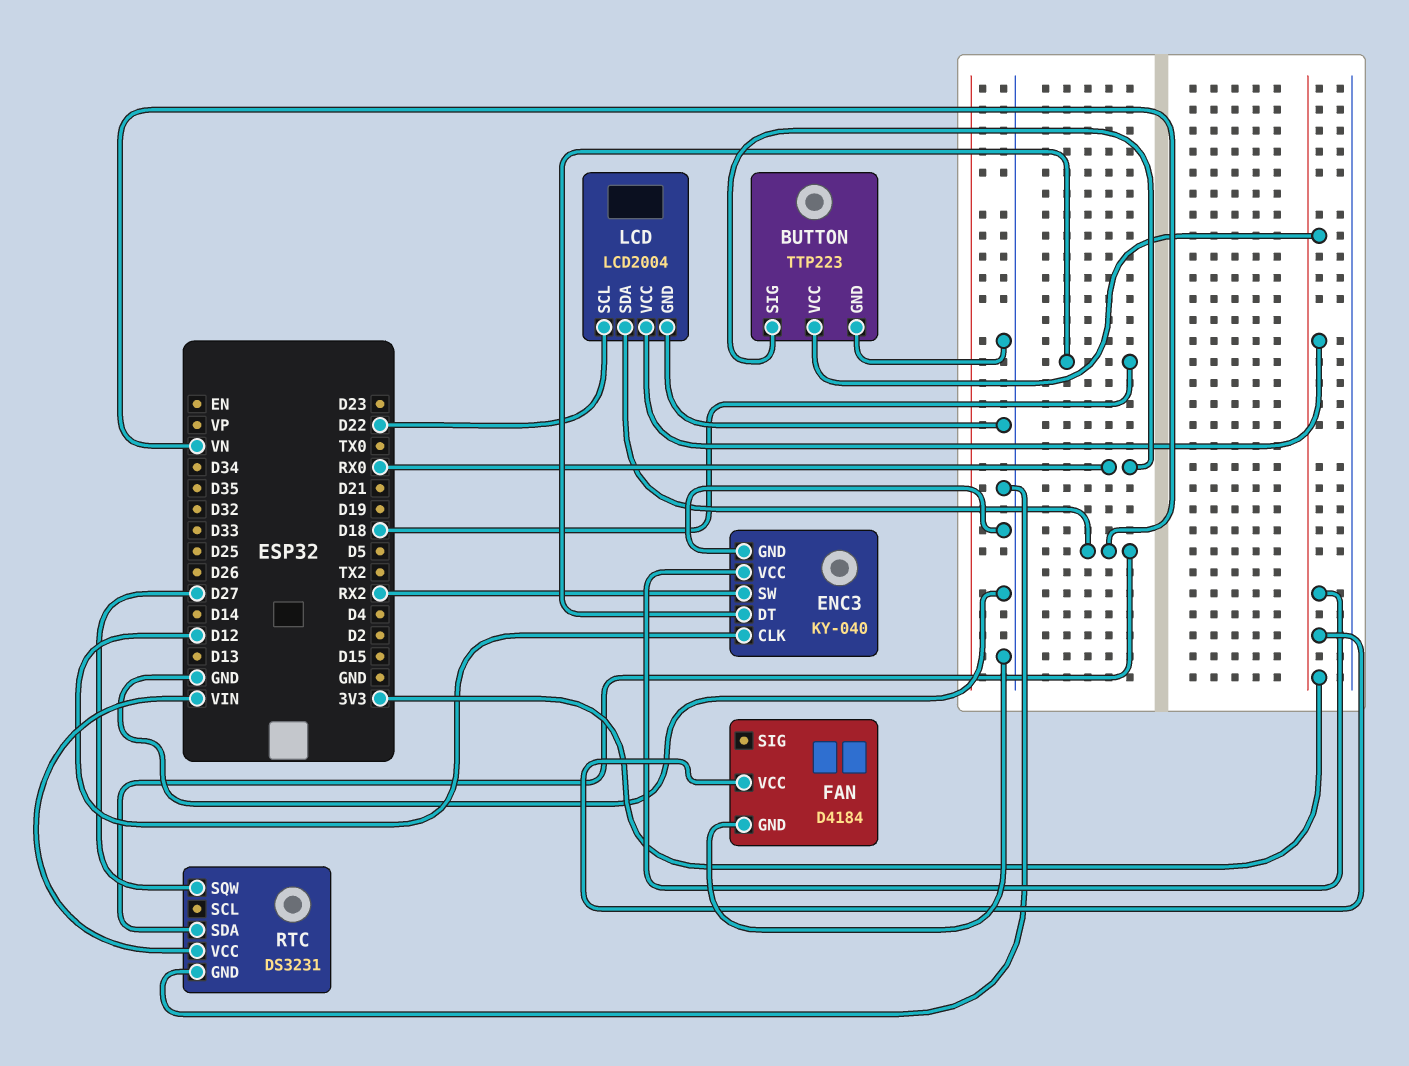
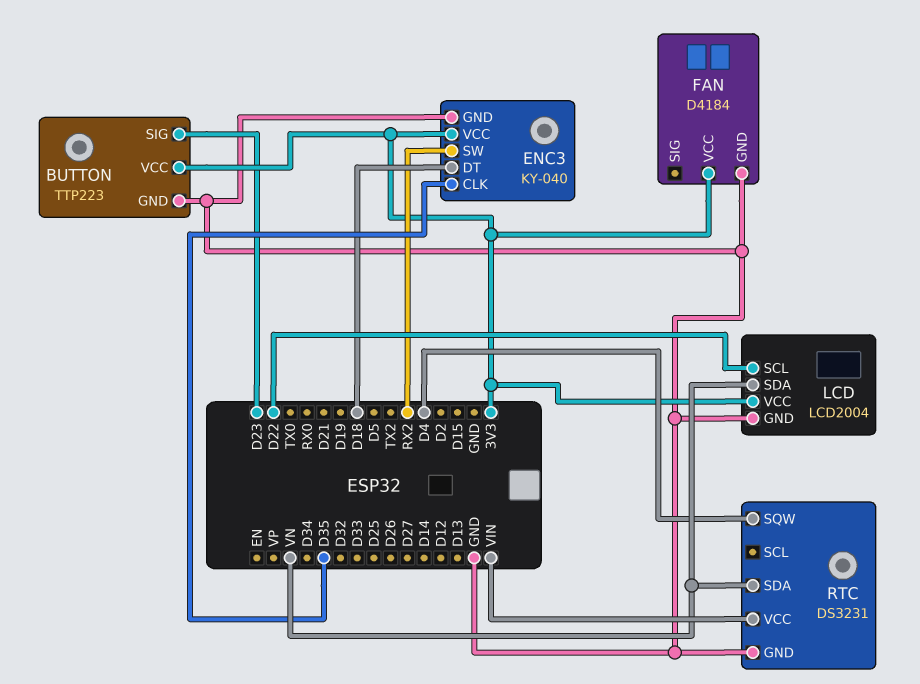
BUTTON pin SIG: RX0 -> D23
ENC3 pin CLK: D12 -> D35
RTC pin SQW: D27 -> D4

